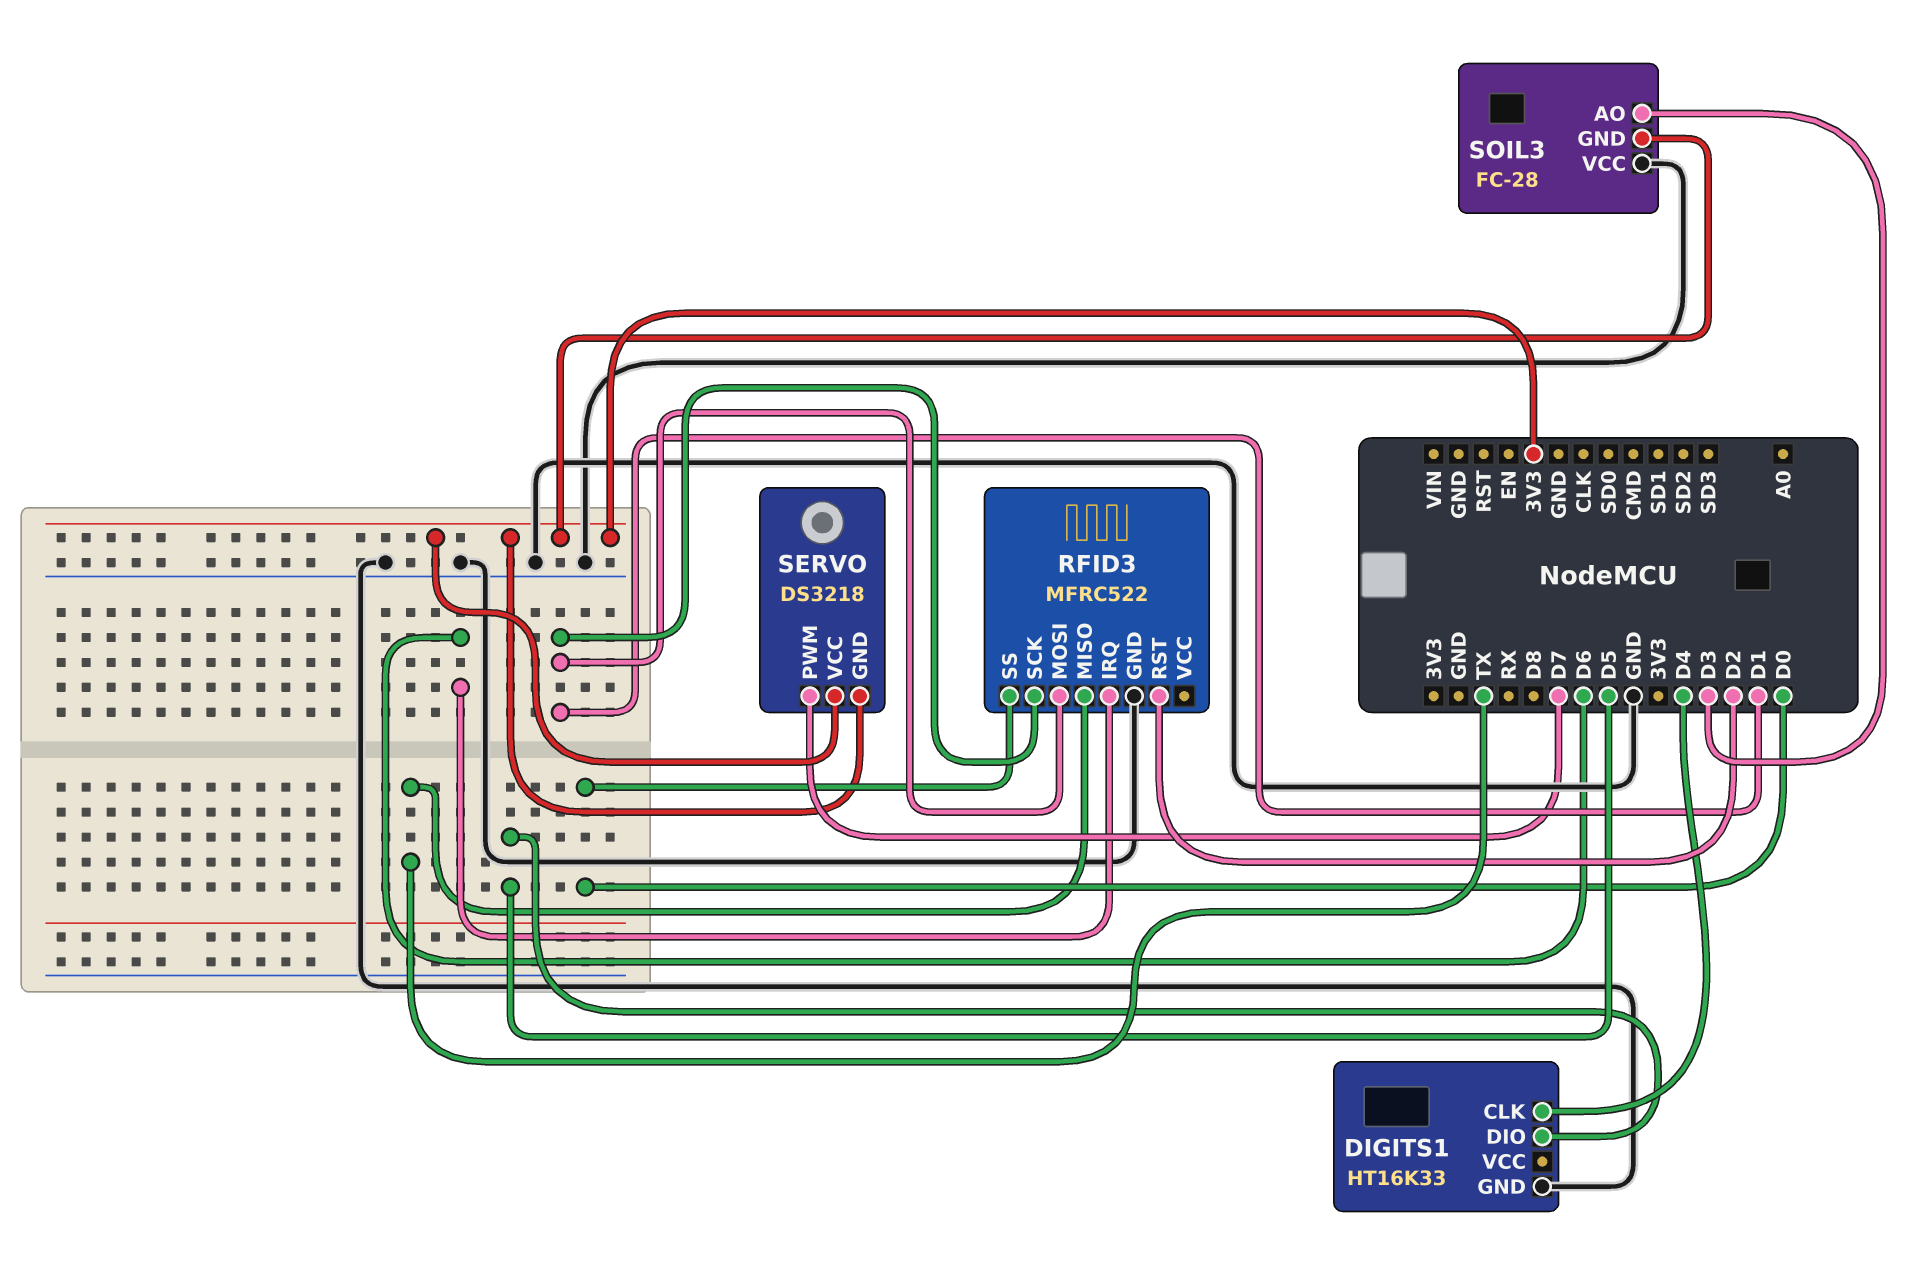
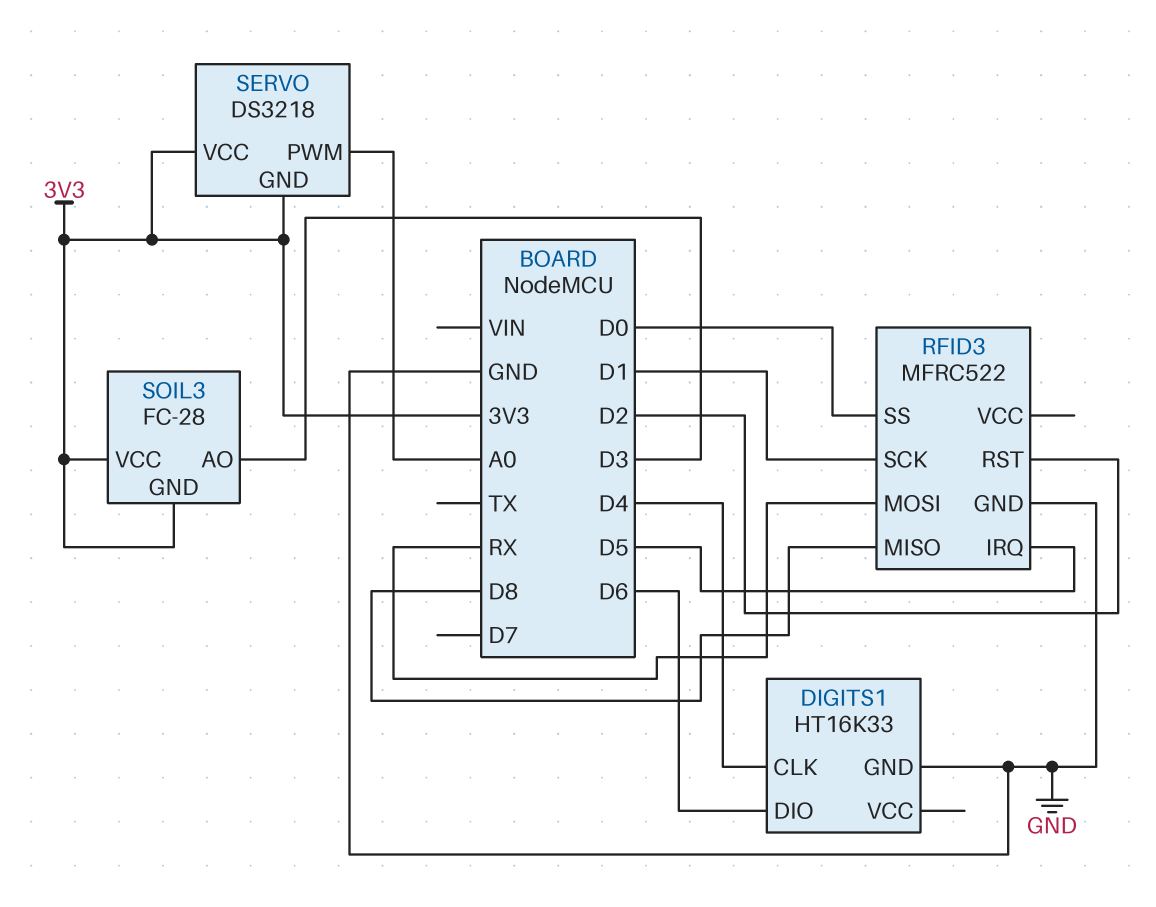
DIGITS1 pin DIO: D5 -> D6
RFID3 pin IRQ: D6 -> D5
RFID3 pin MISO: TX -> D8
RFID3 pin MOSI: D1 -> RX
SERVO pin PWM: D7 -> A0
SOIL3 pin VCC: GND -> 3V3

